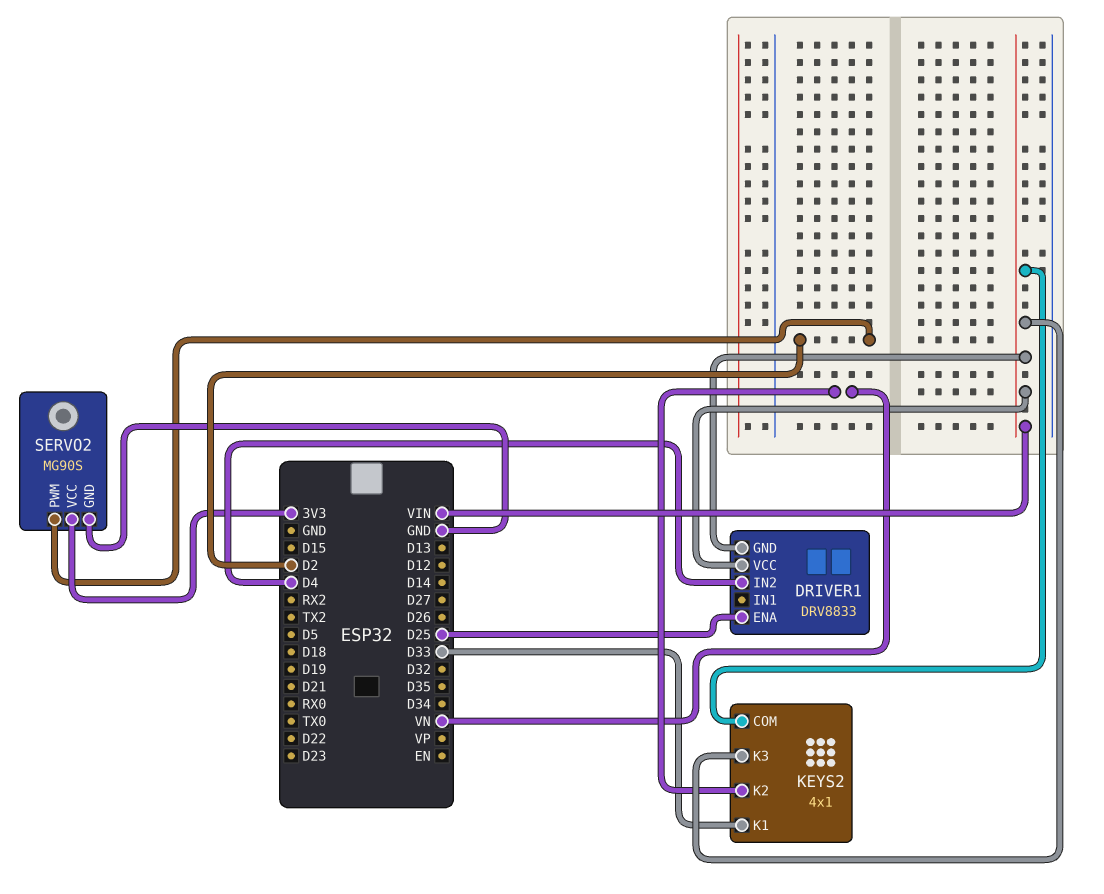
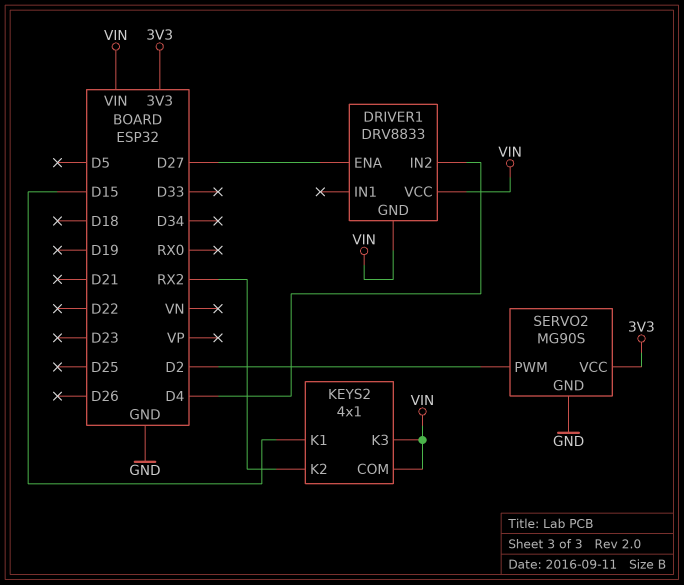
DRIVER1 pin ENA: D25 -> D27
KEYS2 pin K1: D33 -> D15
KEYS2 pin K2: VN -> RX2

